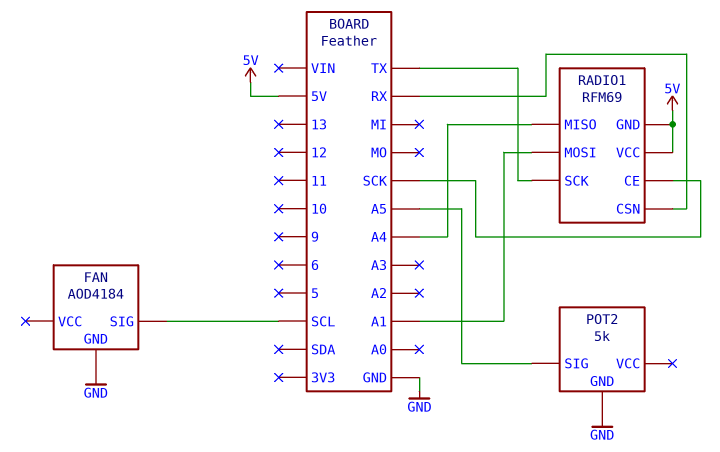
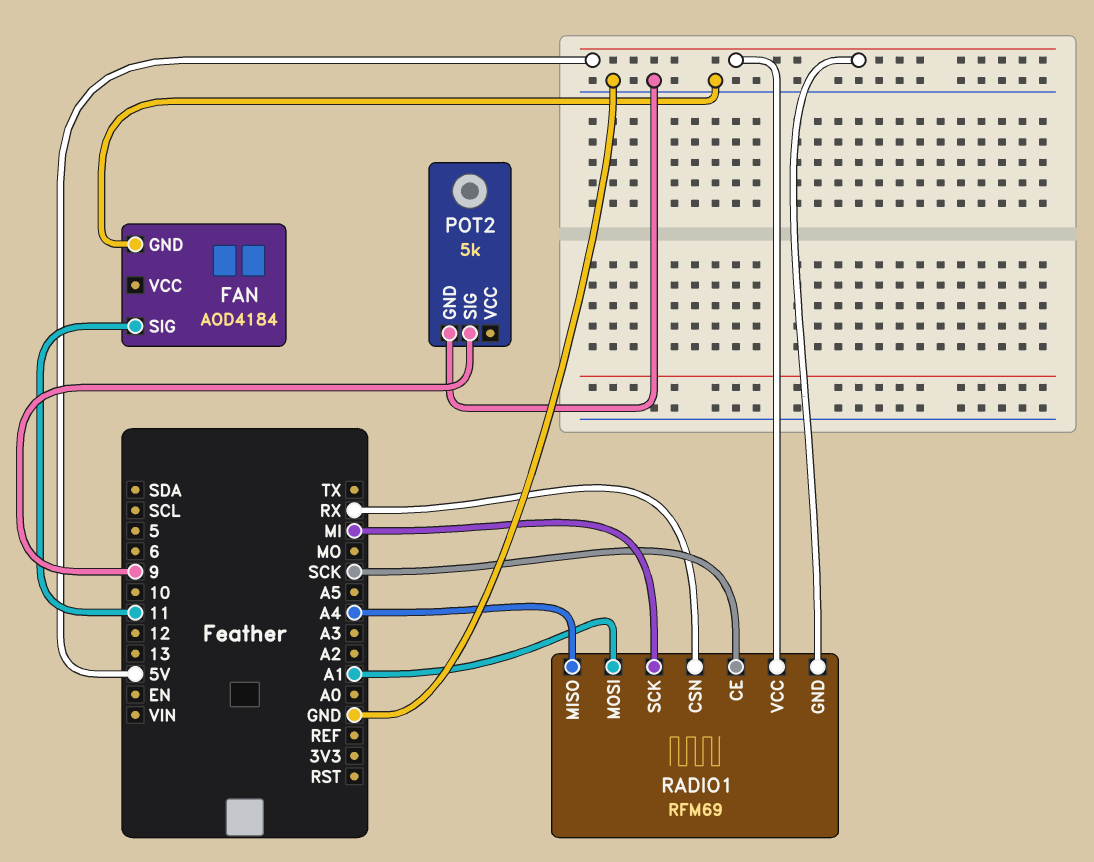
FAN pin SIG: SCL -> 11
POT2 pin SIG: A5 -> 9
RADIO1 pin SCK: TX -> MI

